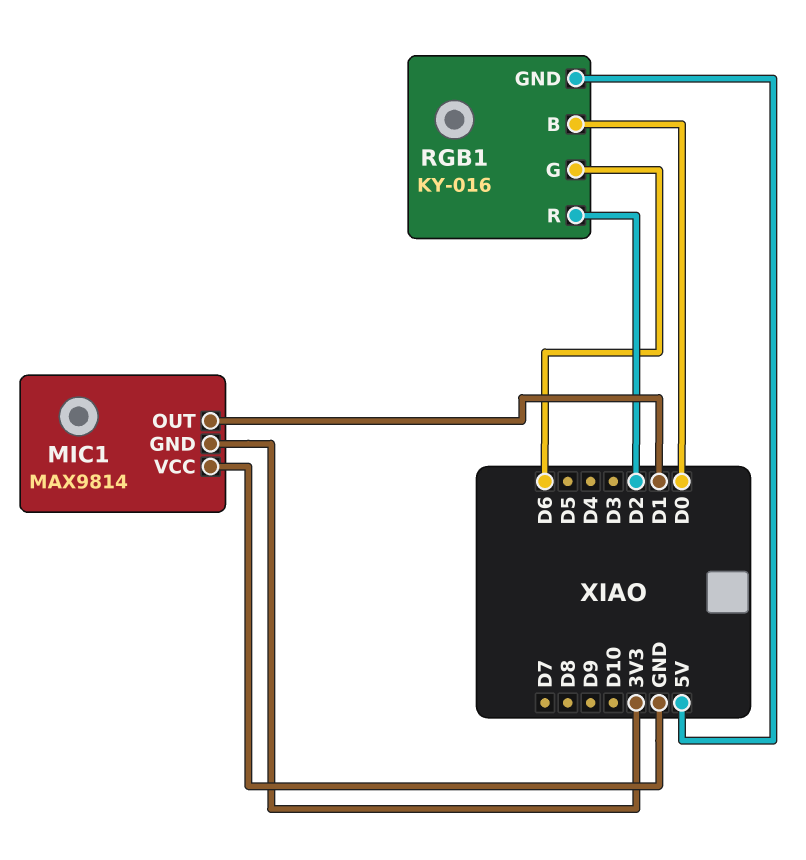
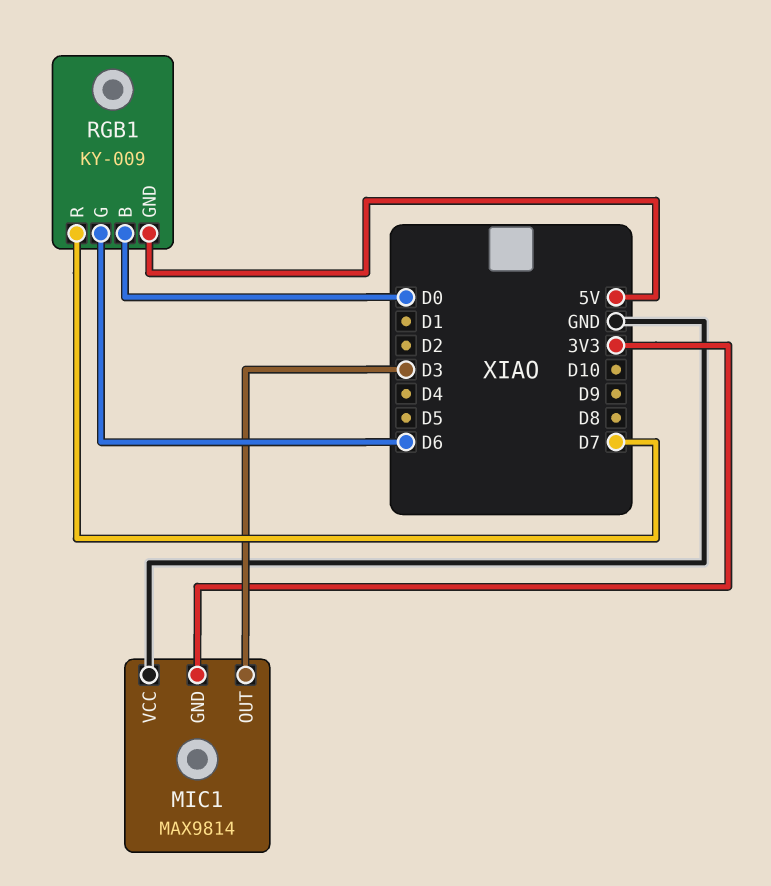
MIC1 pin OUT: D1 -> D3
RGB1: KY-016 -> KY-009
RGB1 pin R: D2 -> D7

